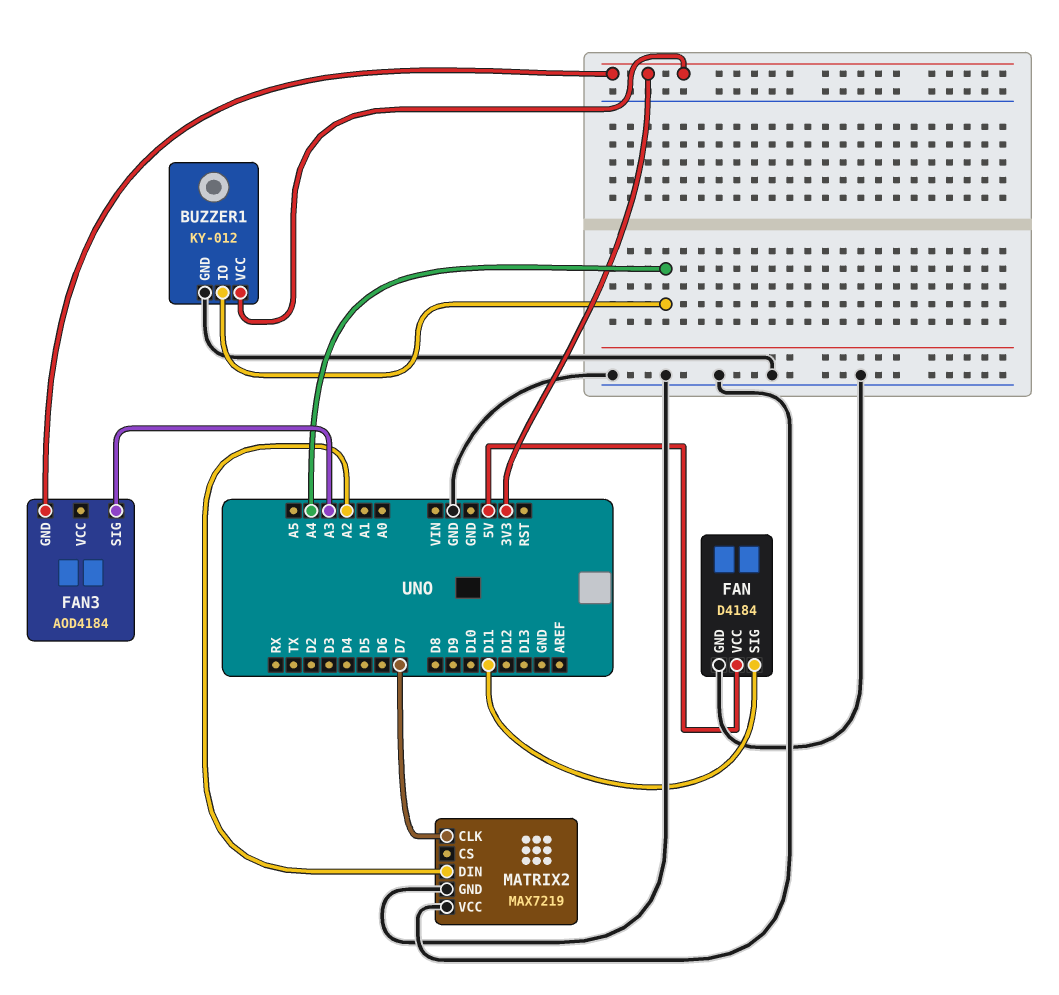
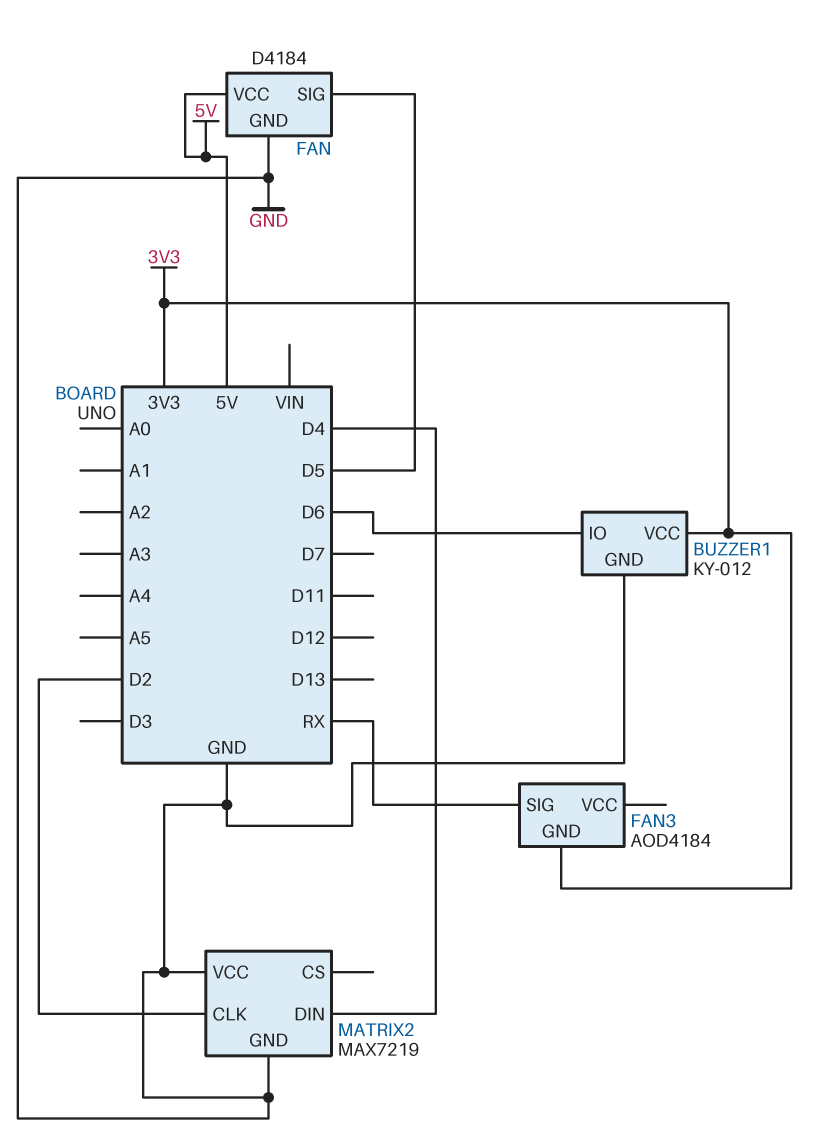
BUZZER1 pin IO: A4 -> D6
FAN pin SIG: D11 -> D5
FAN3 pin SIG: A3 -> RX
MATRIX2 pin CLK: D7 -> D2
MATRIX2 pin DIN: A2 -> D4

